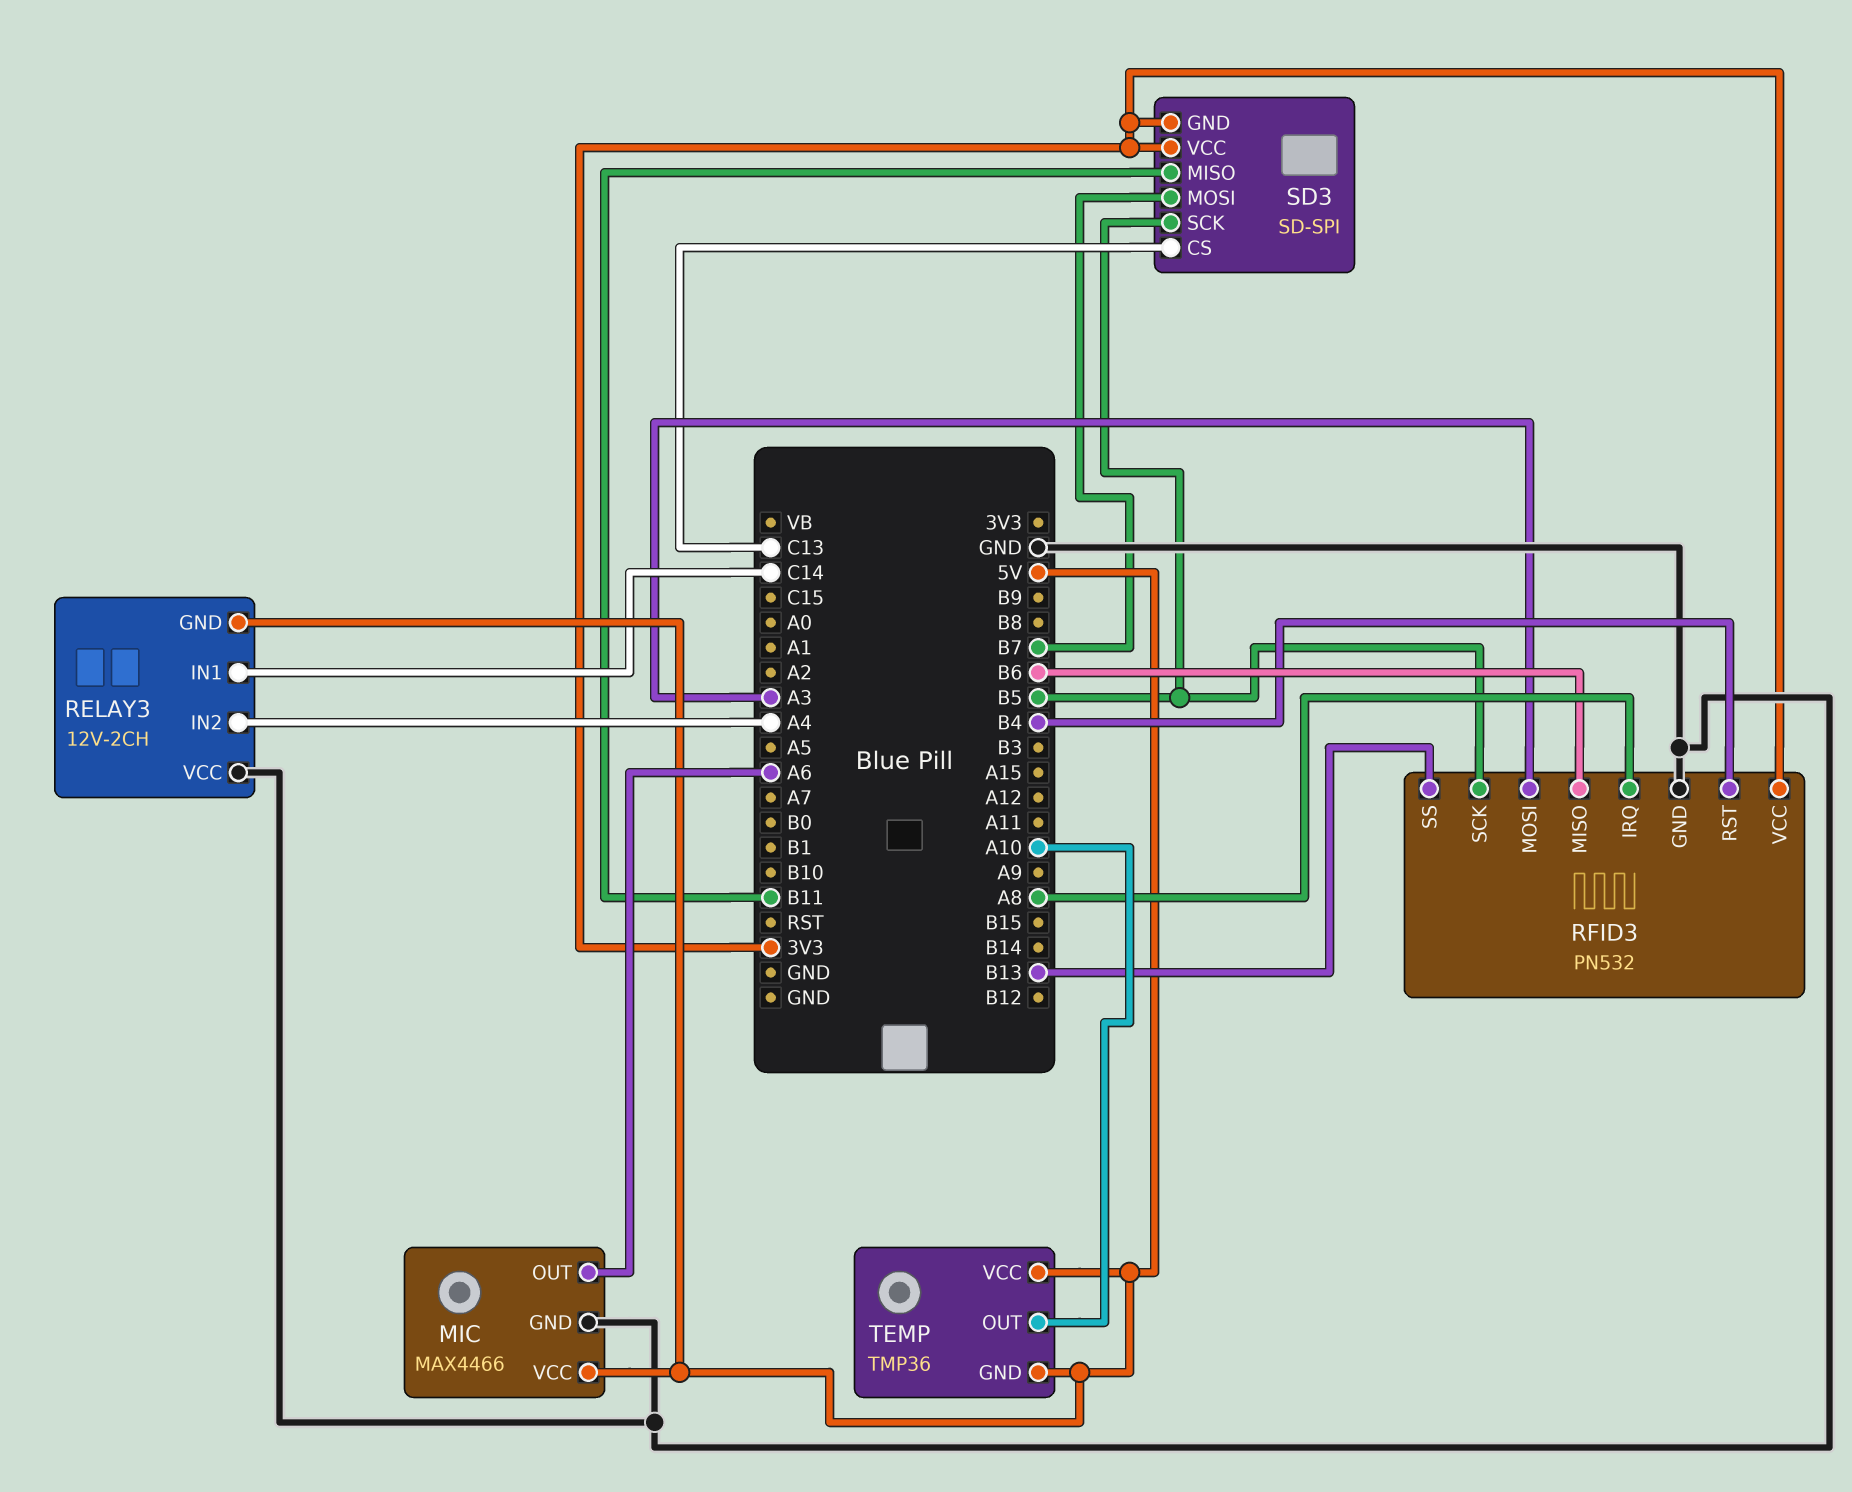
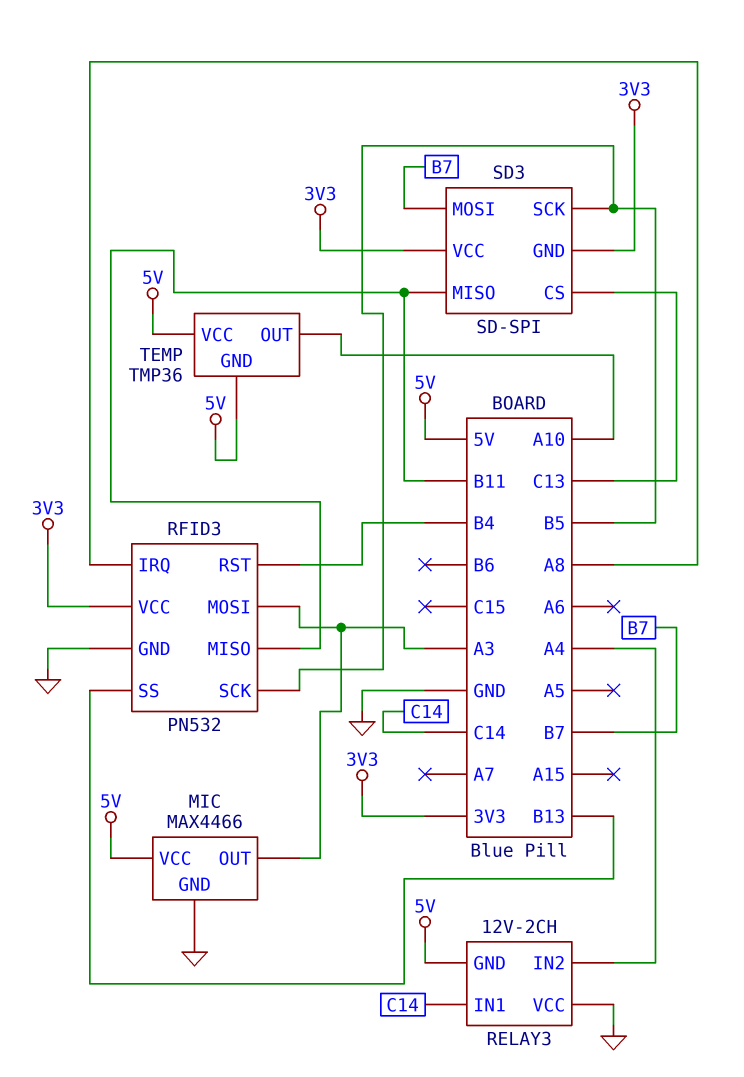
MIC pin OUT: A6 -> A3
RFID3 pin MISO: B6 -> B11

